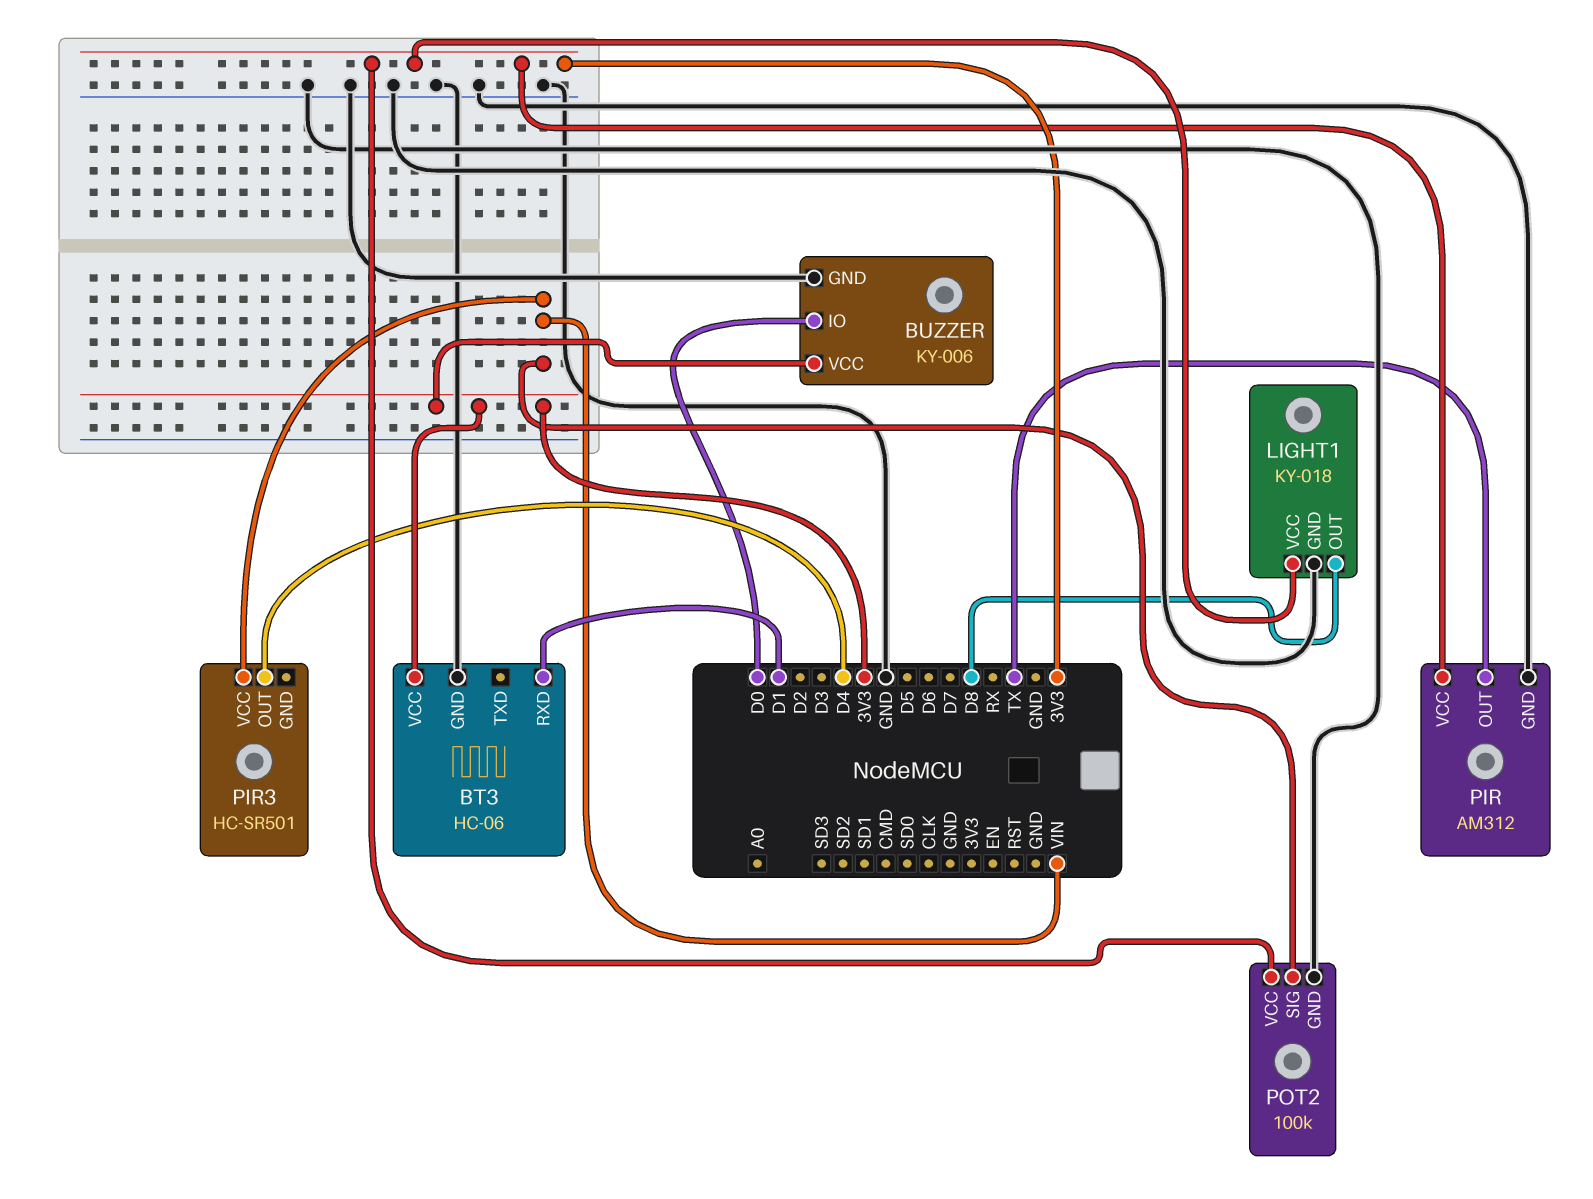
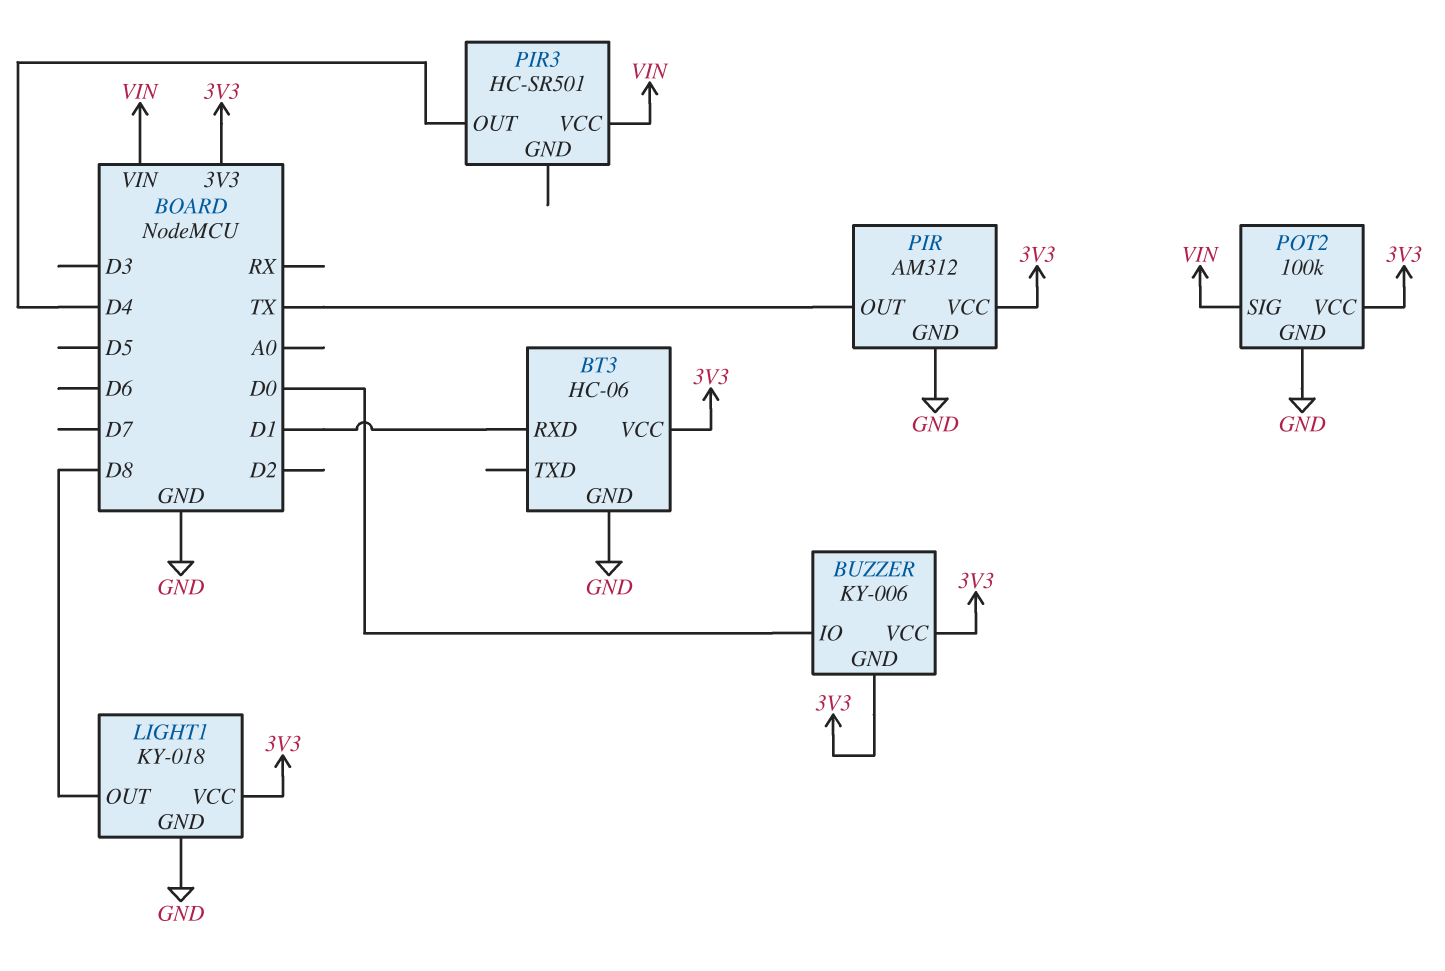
BUZZER pin GND: GND -> 3V3

